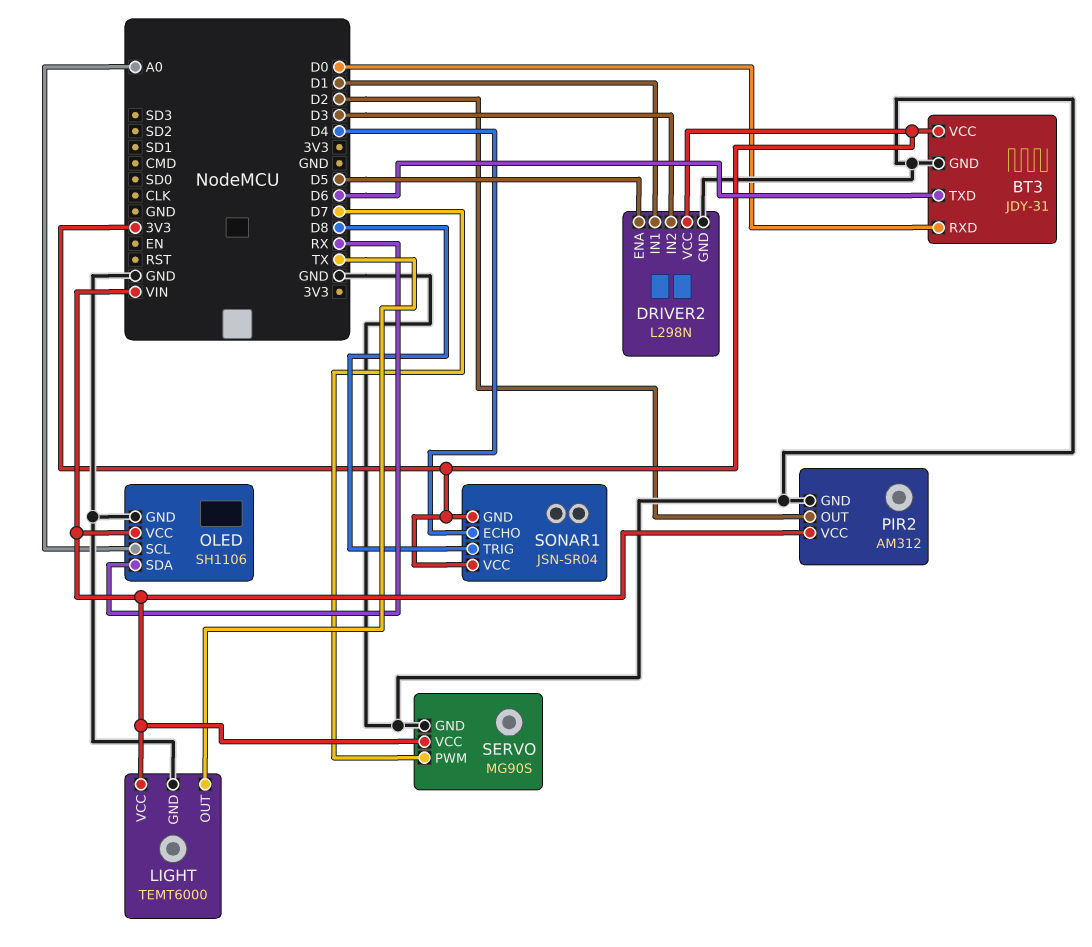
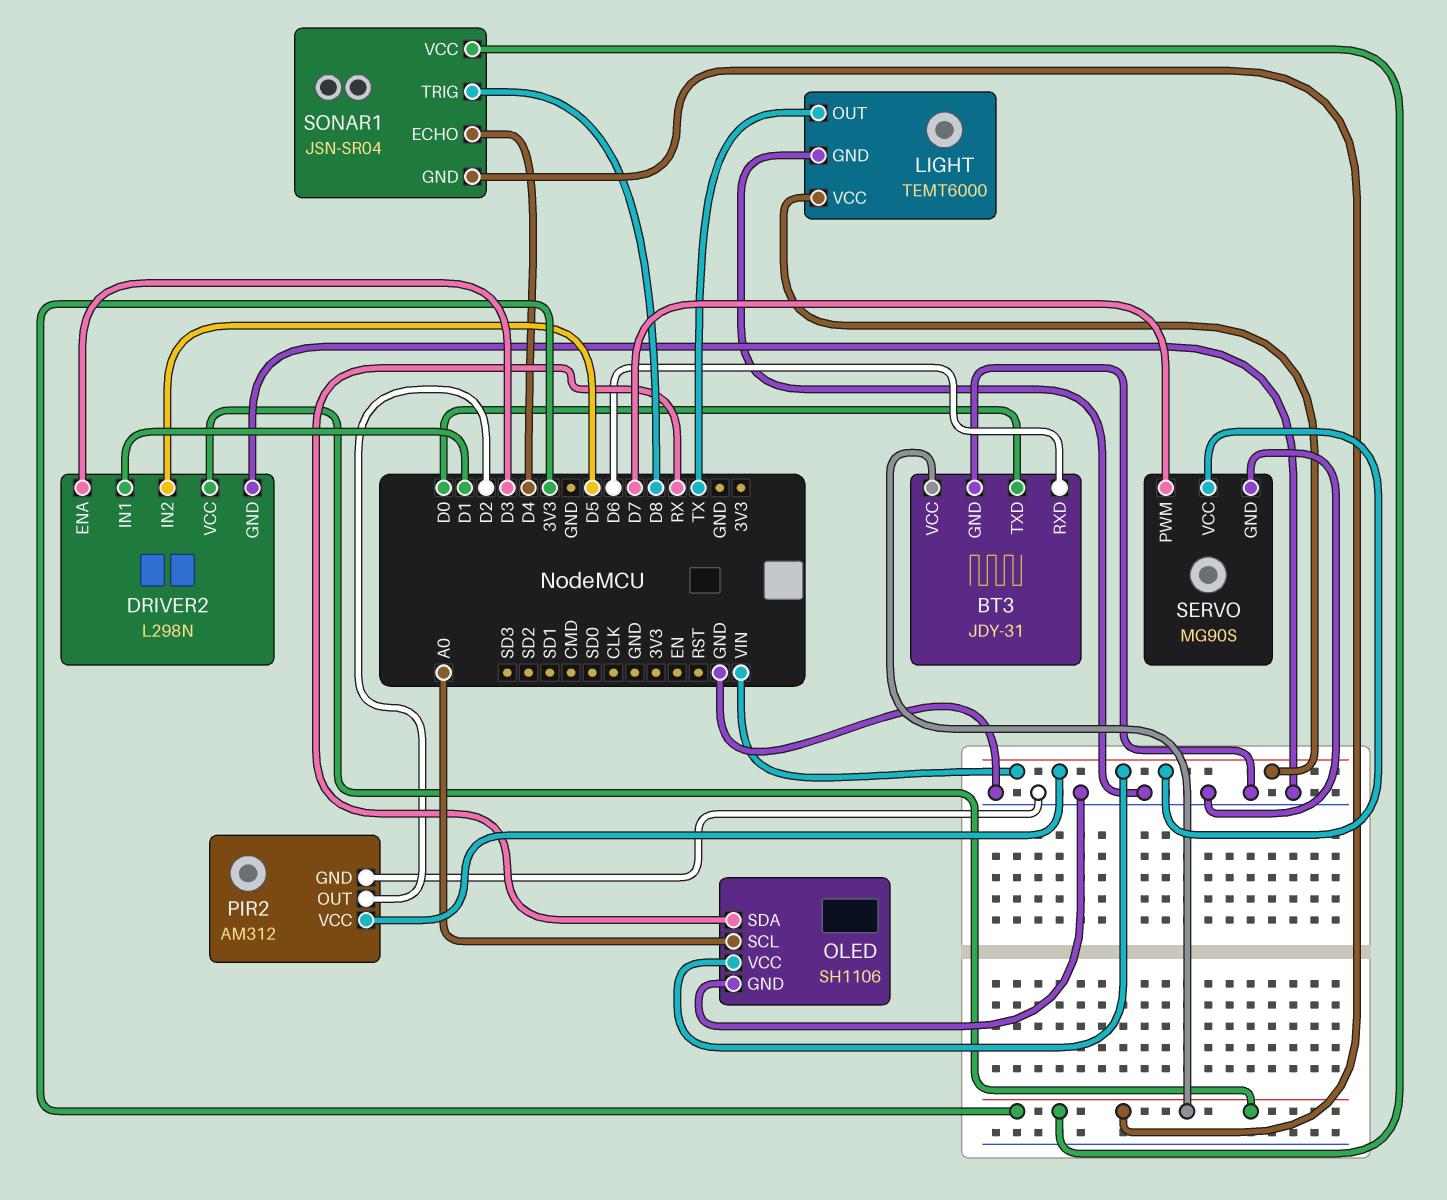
BT3 pin RXD: D0 -> D6
BT3 pin TXD: D6 -> D0
DRIVER2 pin ENA: D5 -> D3
DRIVER2 pin IN2: D3 -> D5

